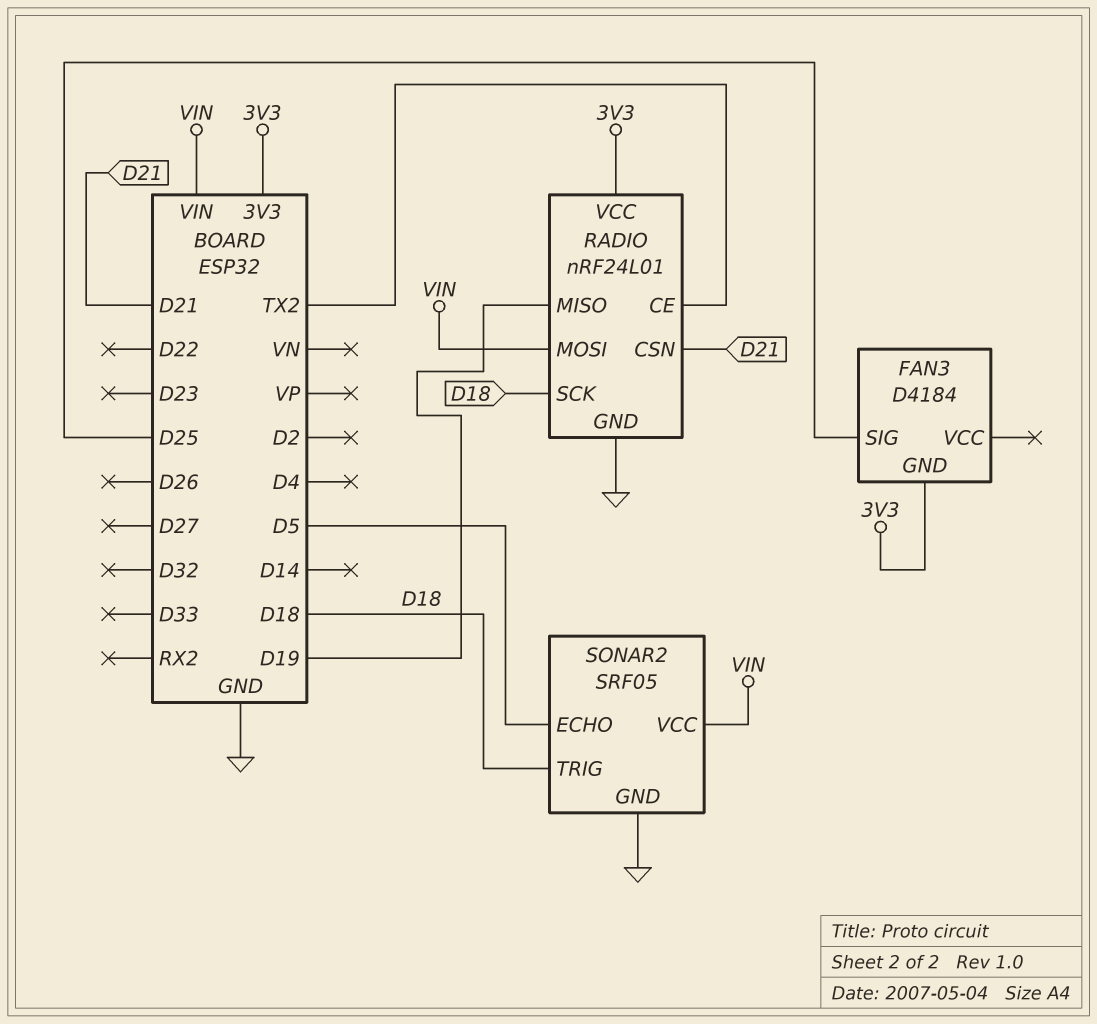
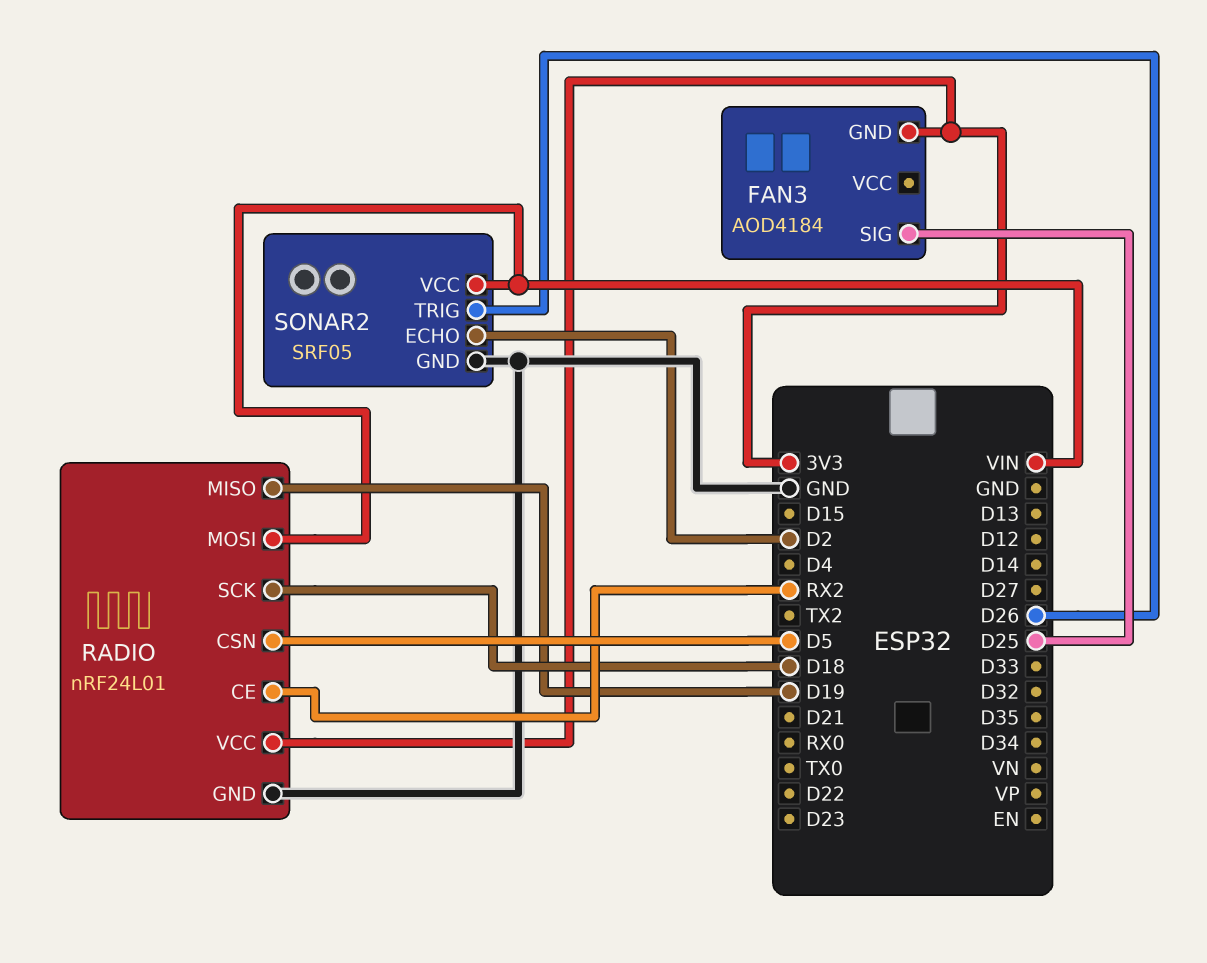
FAN3: D4184 -> AOD4184
RADIO pin CE: TX2 -> RX2
RADIO pin CSN: D21 -> D5
SONAR2 pin ECHO: D5 -> D2
SONAR2 pin TRIG: D18 -> D26

